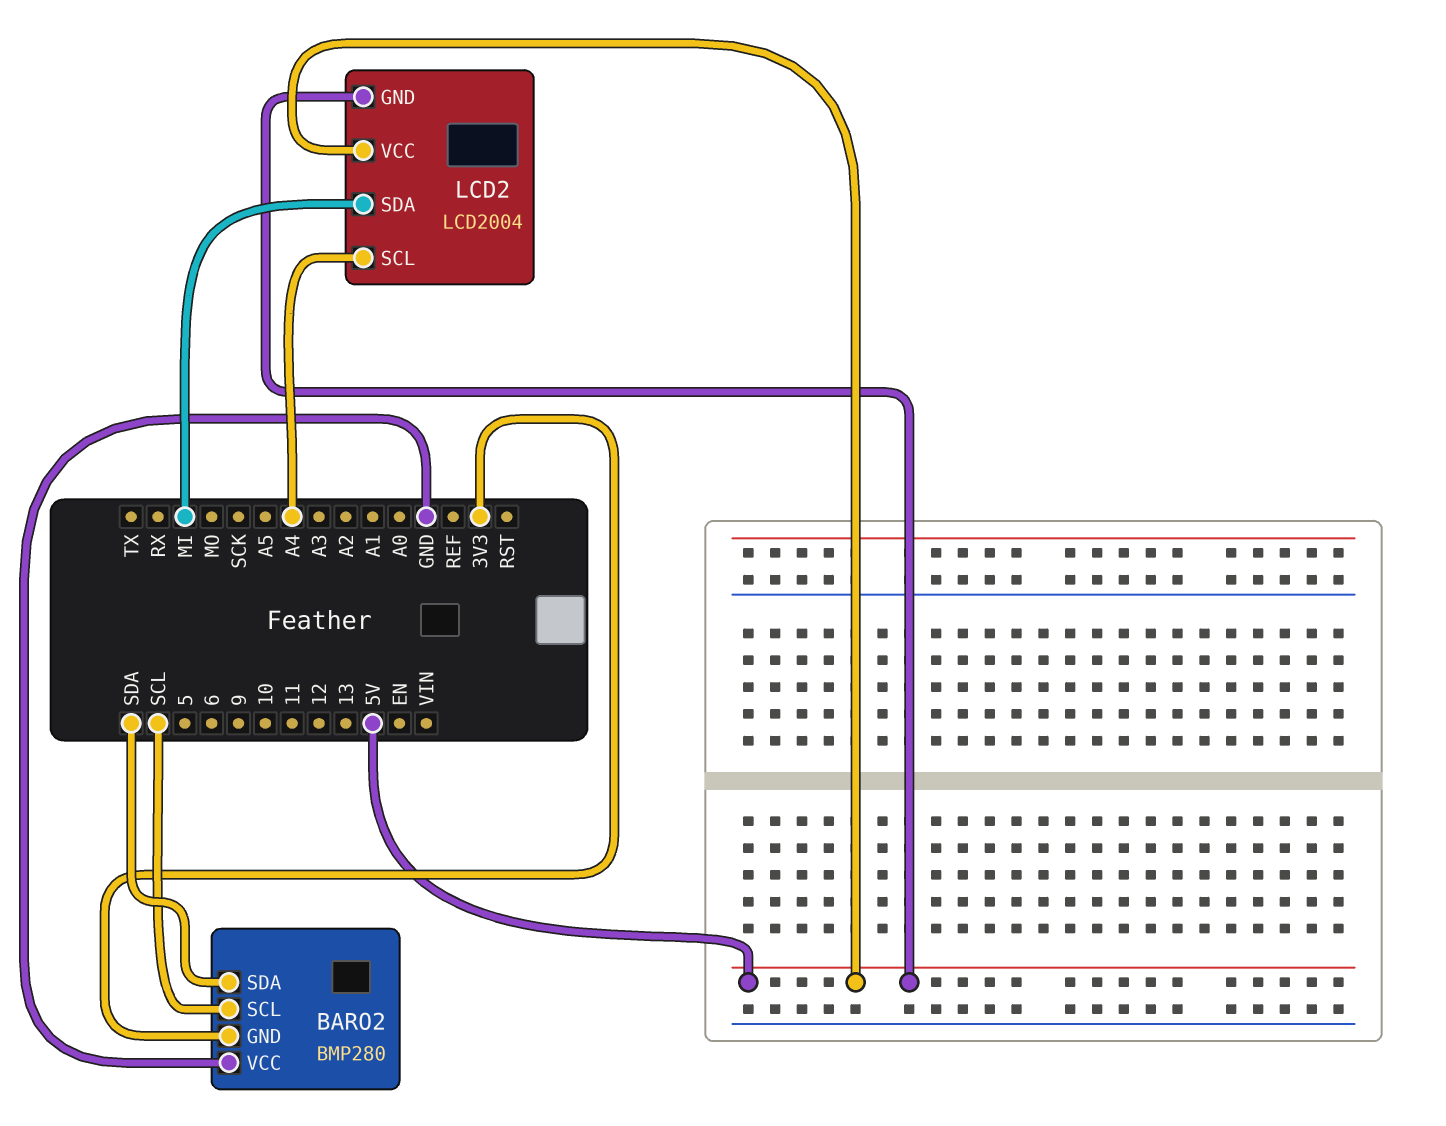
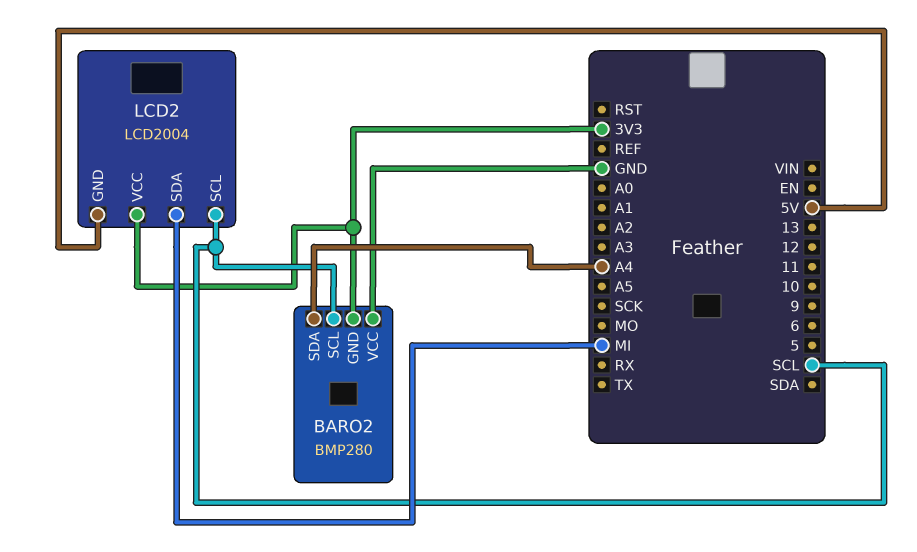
BARO2 pin SDA: SDA -> A4
LCD2 pin SCL: A4 -> SCL
LCD2 pin VCC: 5V -> 3V3

